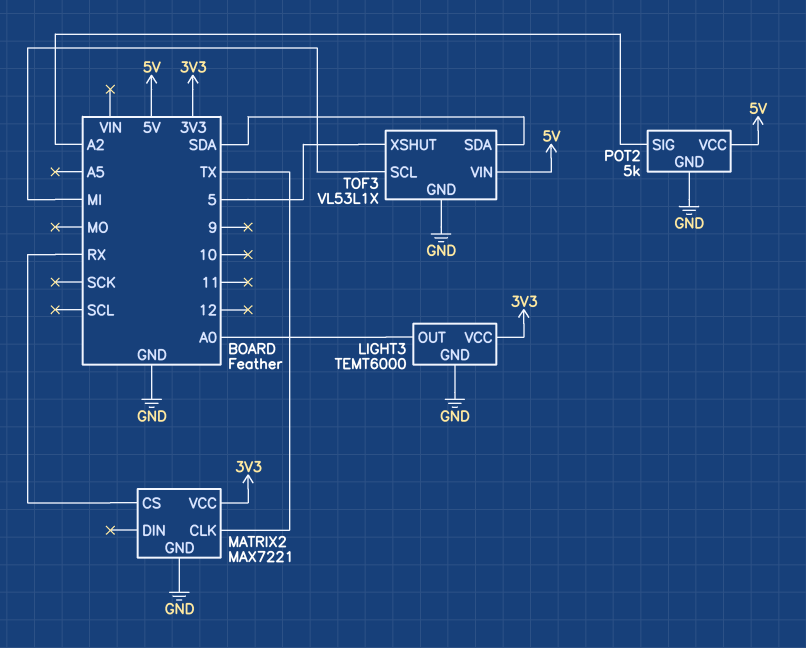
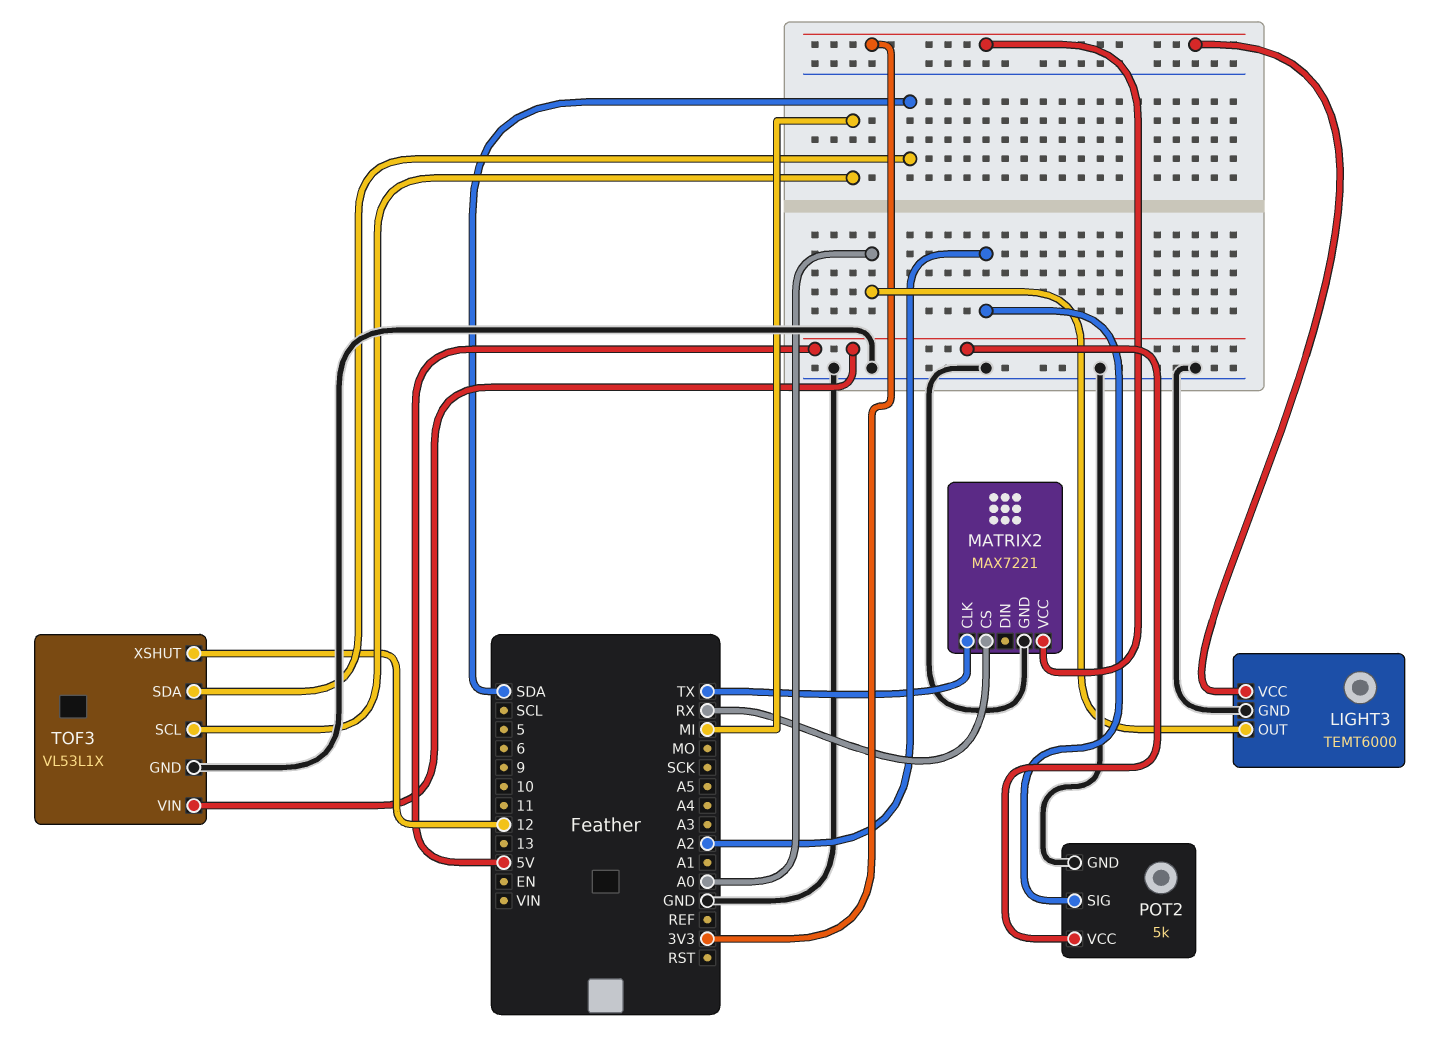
TOF3 pin XSHUT: 5 -> 12

